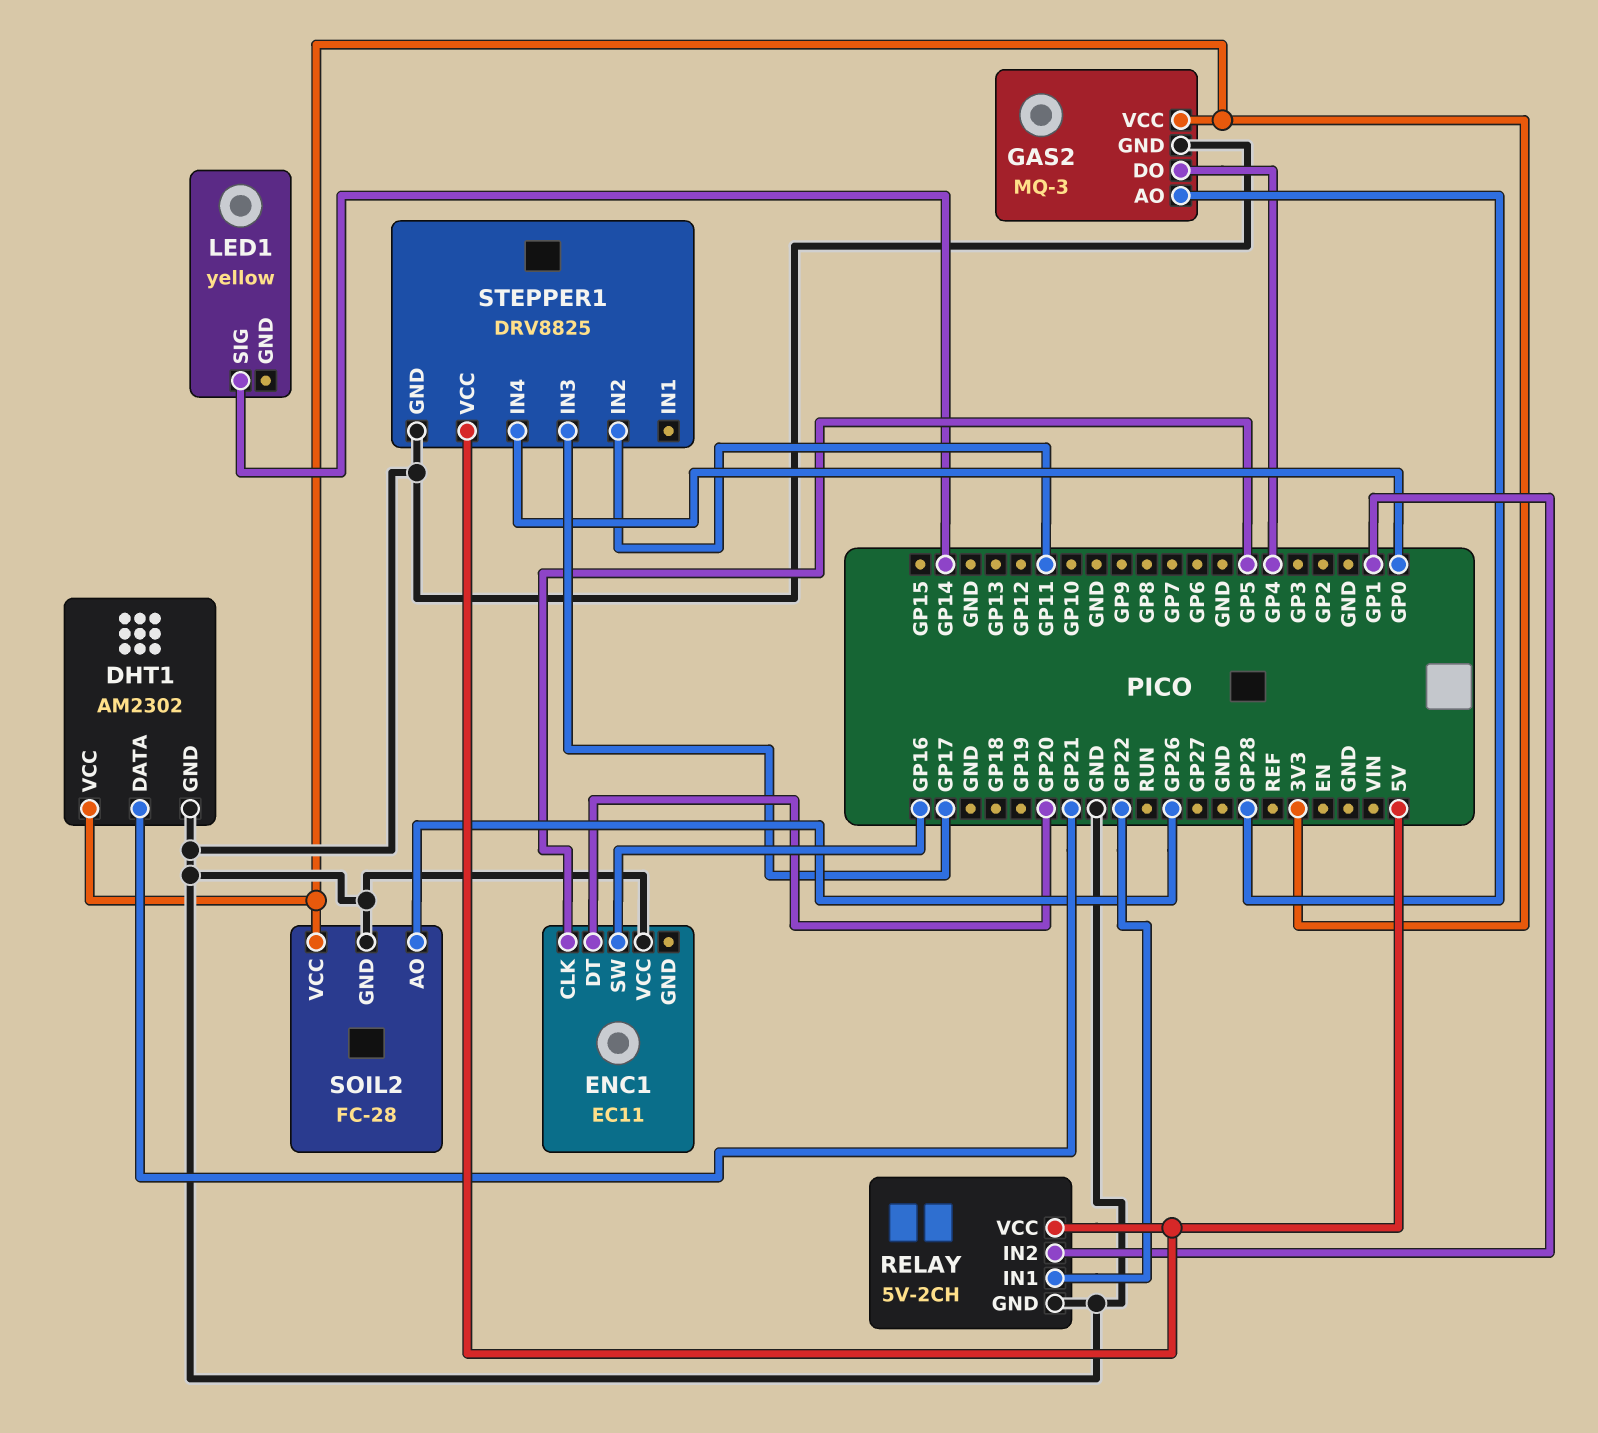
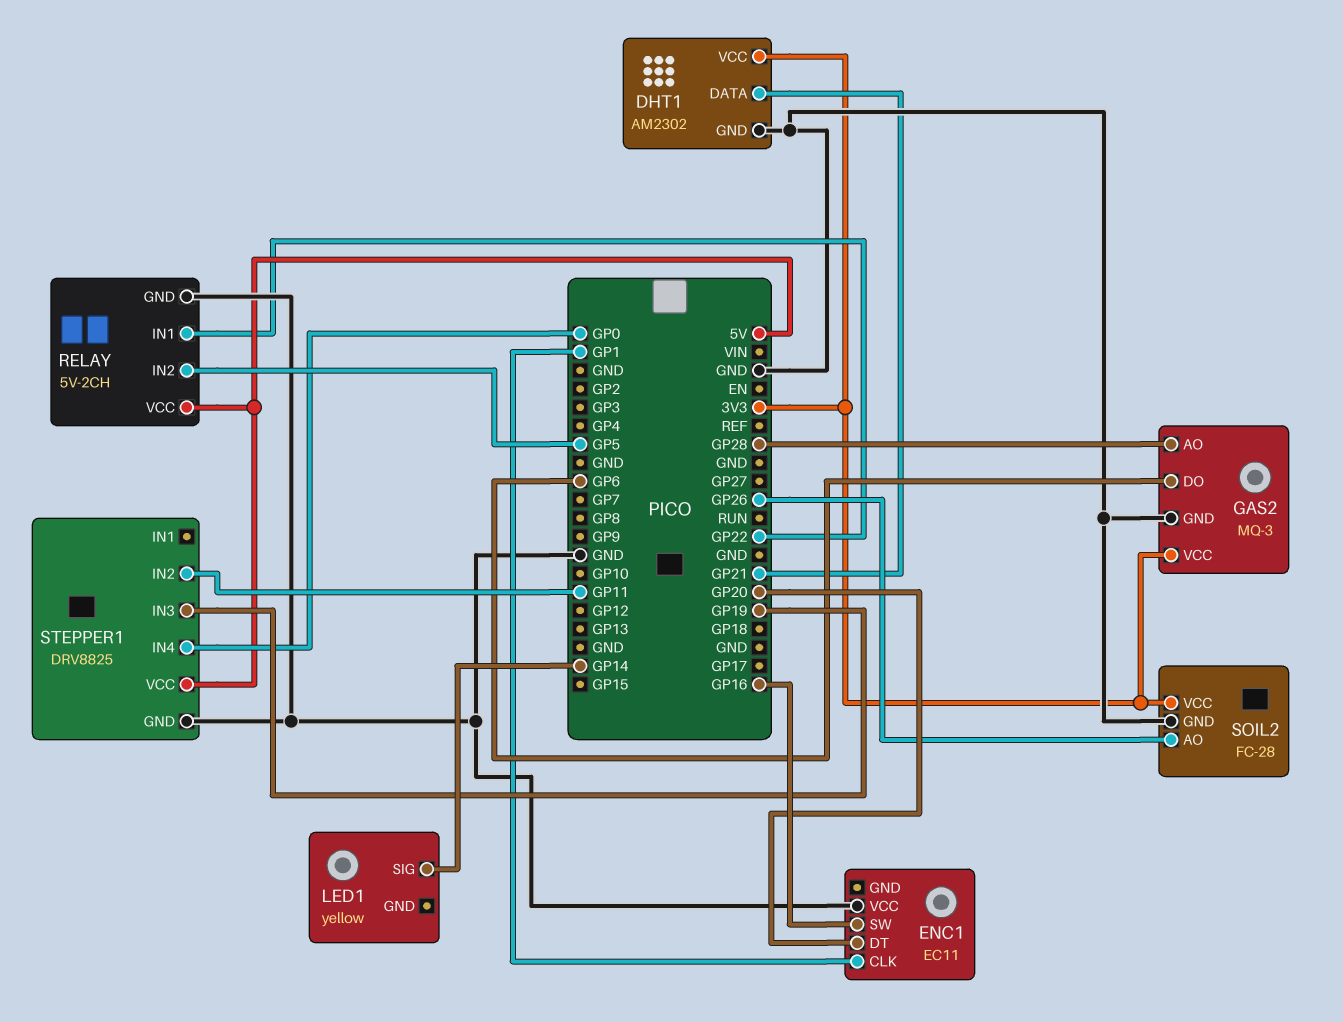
ENC1 pin CLK: GP5 -> GP1
GAS2 pin DO: GP4 -> GP6
RELAY pin IN2: GP1 -> GP5
STEPPER1 pin IN3: GP17 -> GP19

